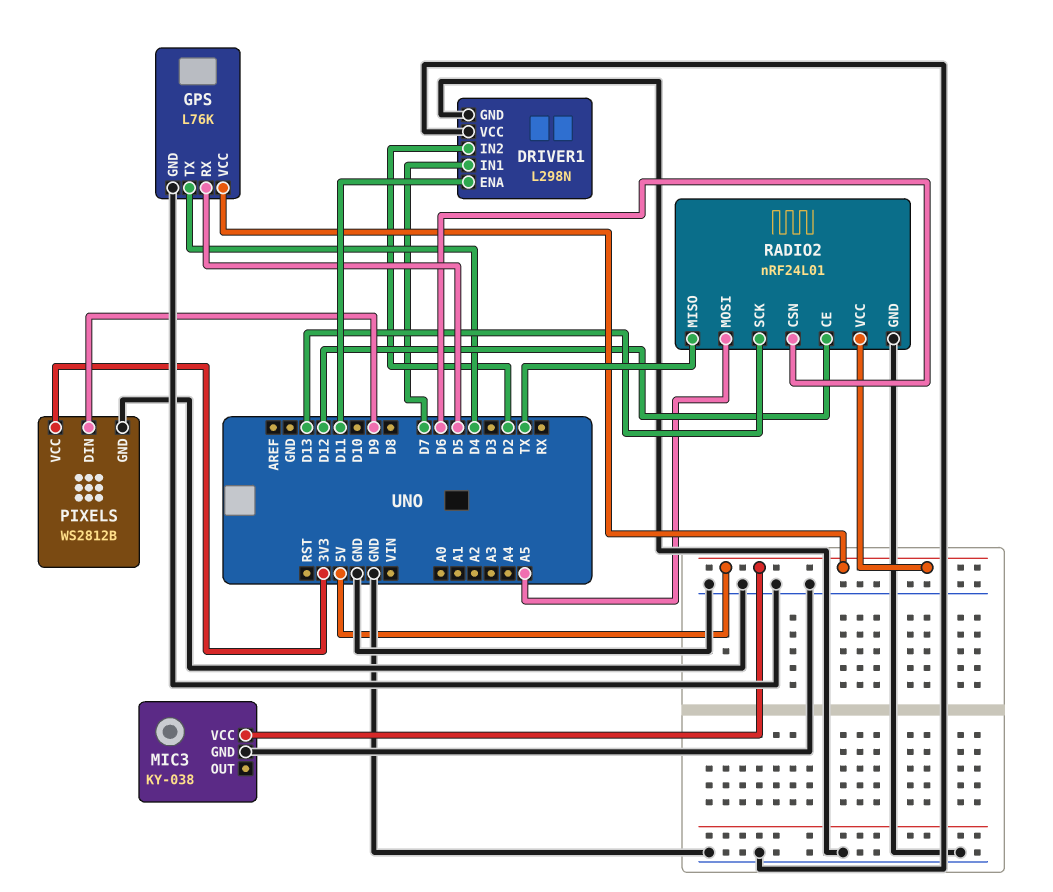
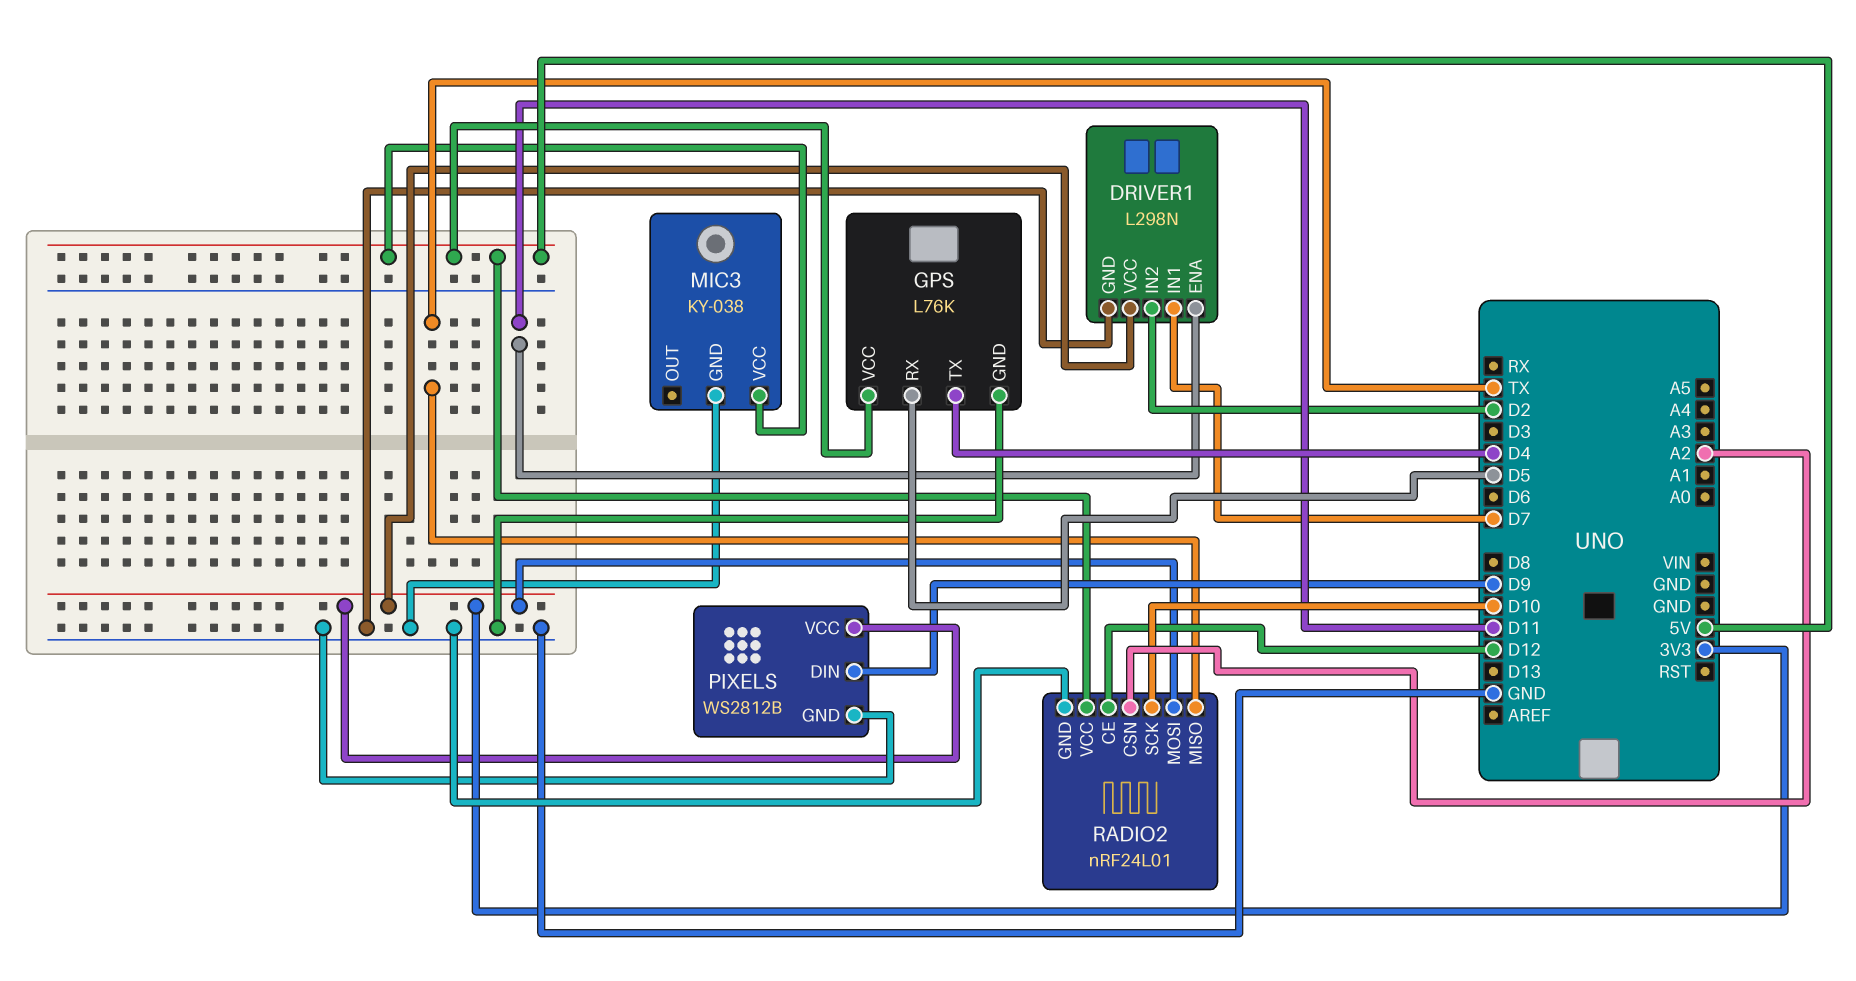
DRIVER1 pin VCC: GND -> 3V3
RADIO2 pin CSN: D6 -> A2
RADIO2 pin MOSI: A5 -> 3V3
RADIO2 pin SCK: D13 -> D10

